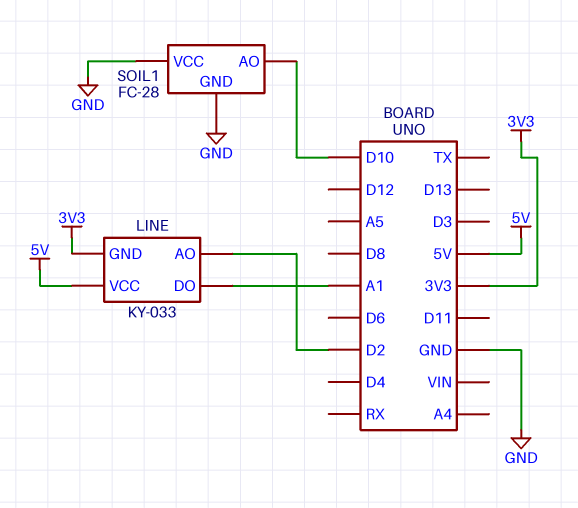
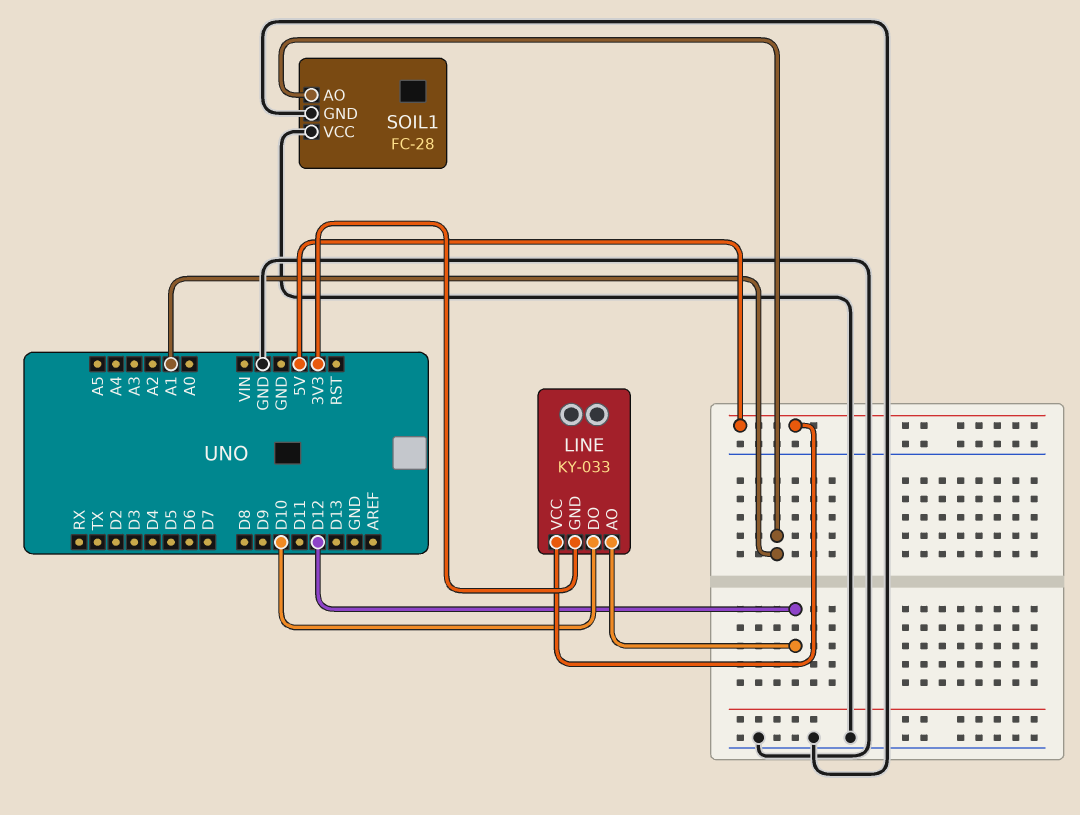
LINE pin AO: D2 -> D12
LINE pin DO: A1 -> D10
SOIL1 pin AO: D10 -> A1

